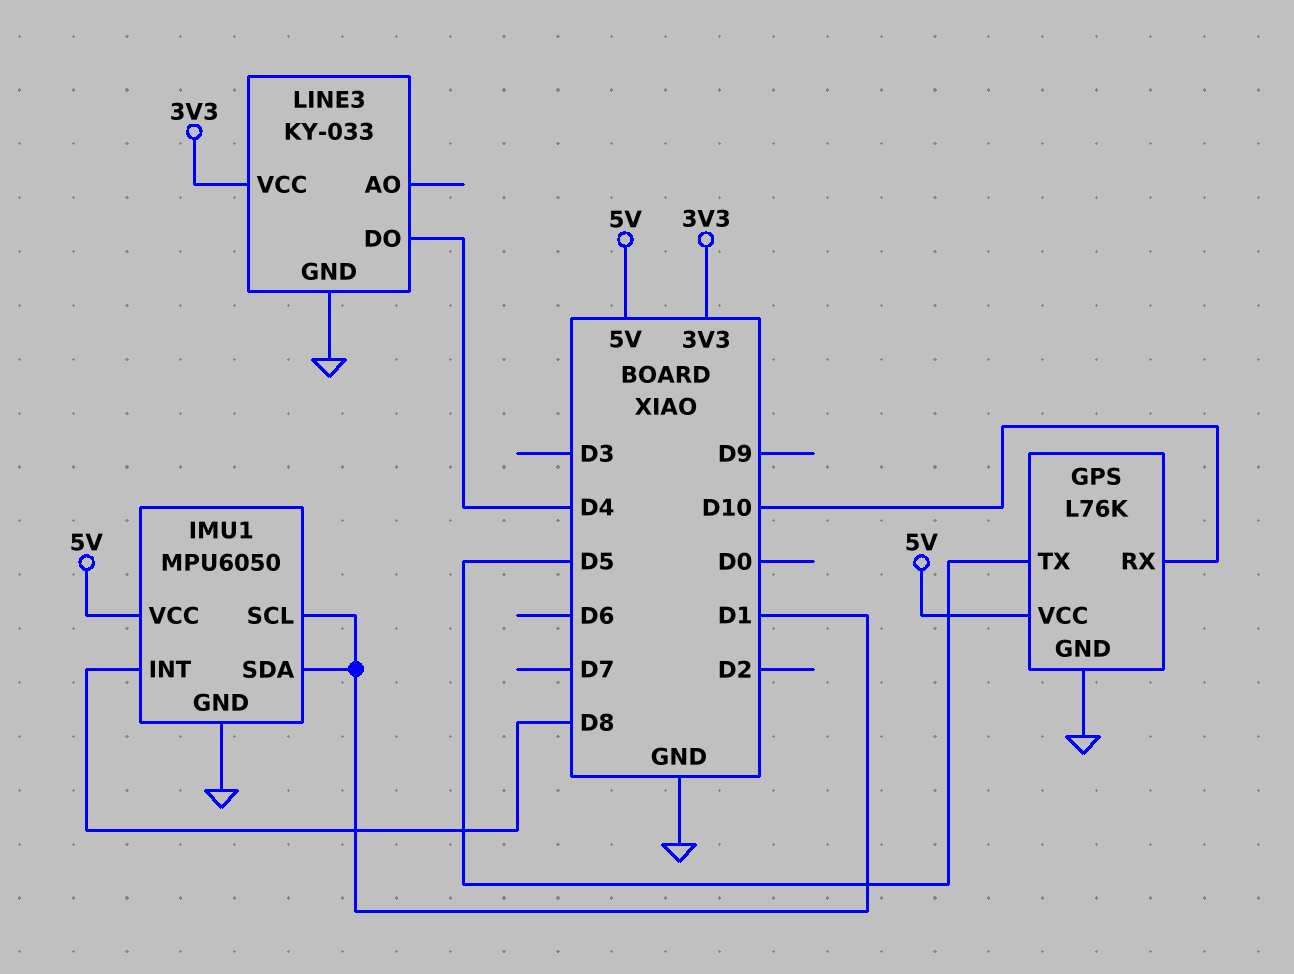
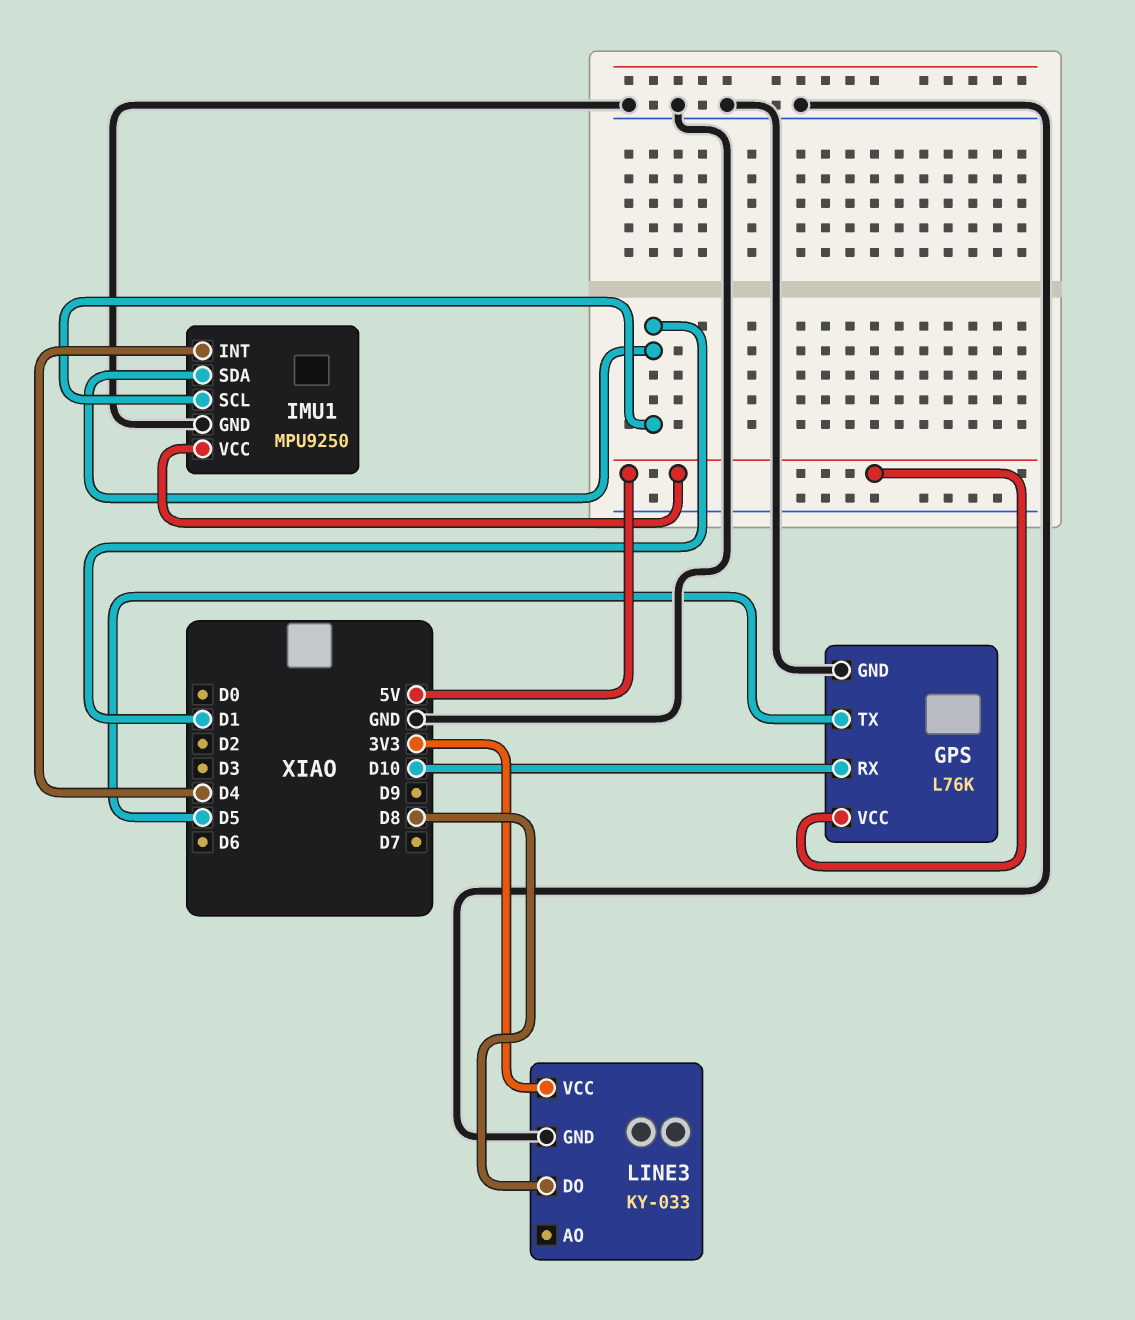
IMU1: MPU6050 -> MPU9250
IMU1 pin INT: D8 -> D4
LINE3 pin DO: D4 -> D8

